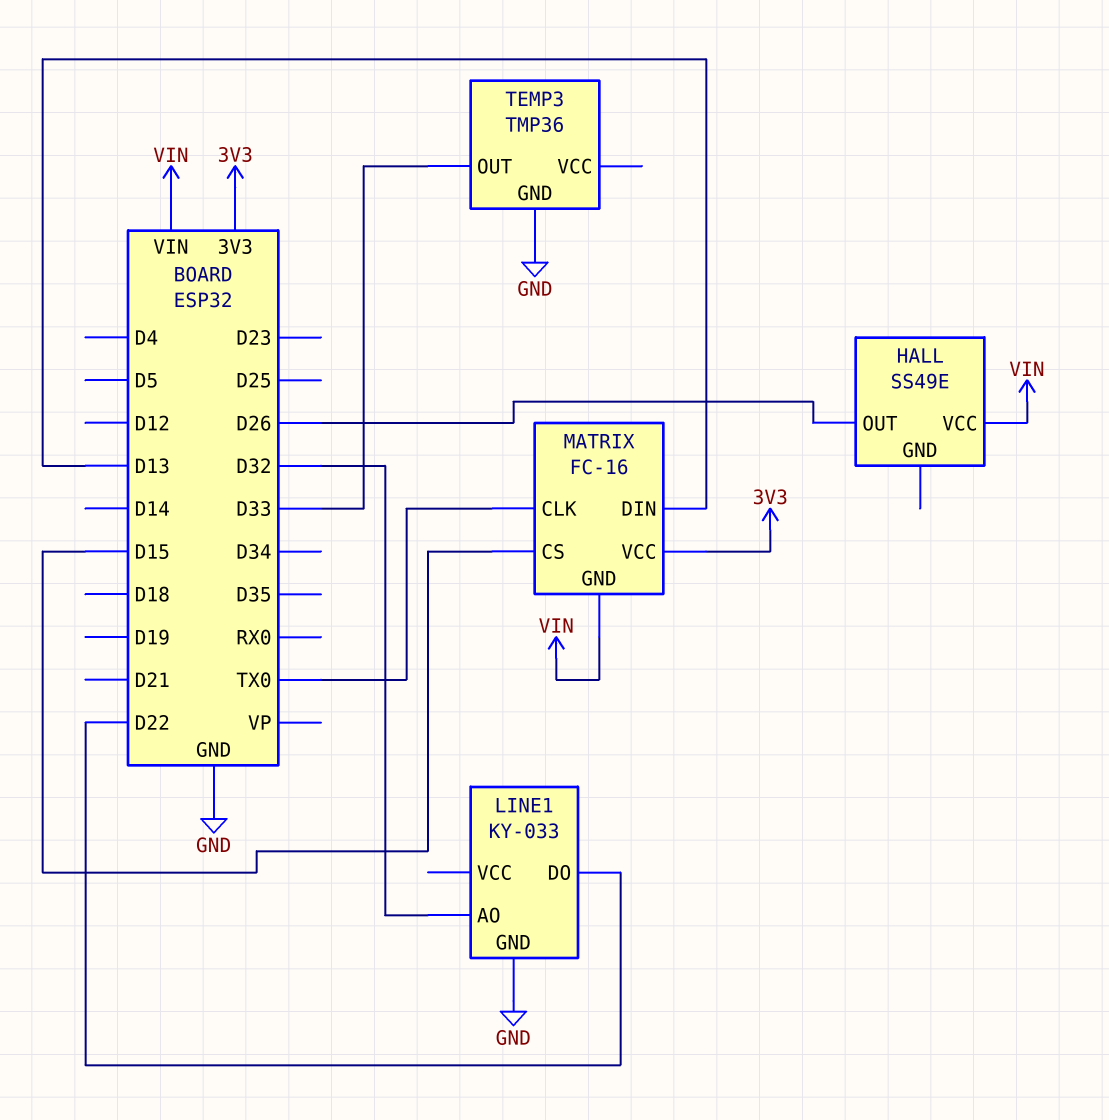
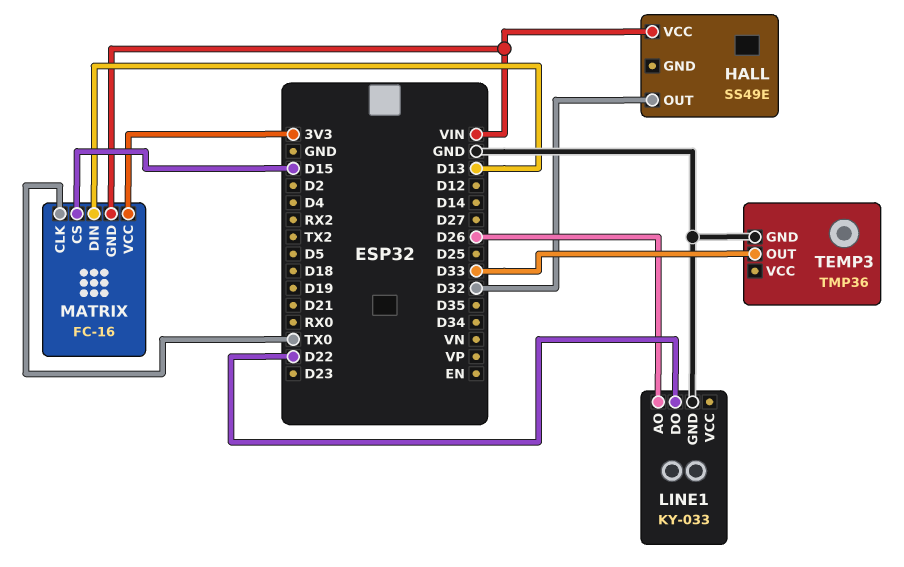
HALL pin OUT: D26 -> D32
LINE1 pin AO: D32 -> D26

